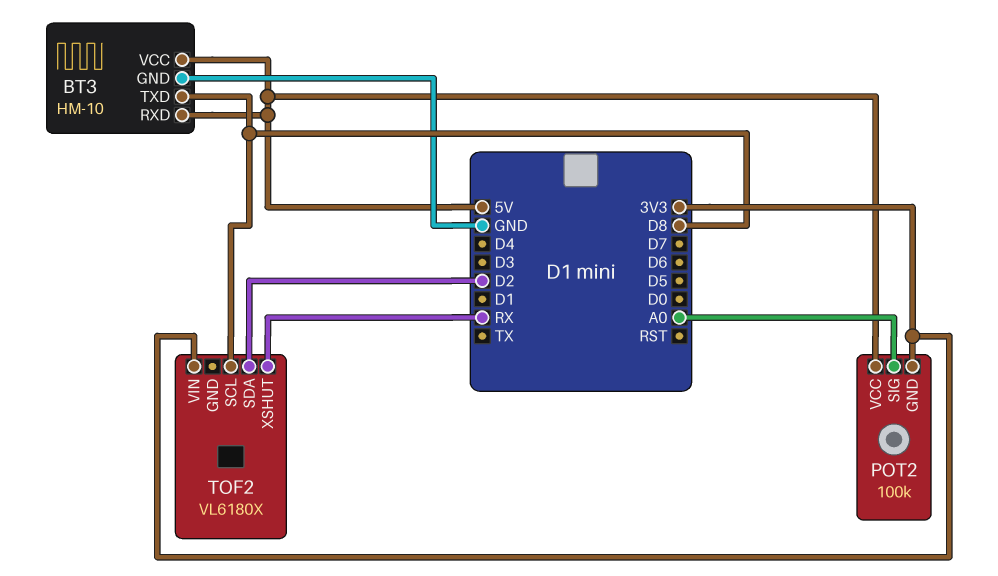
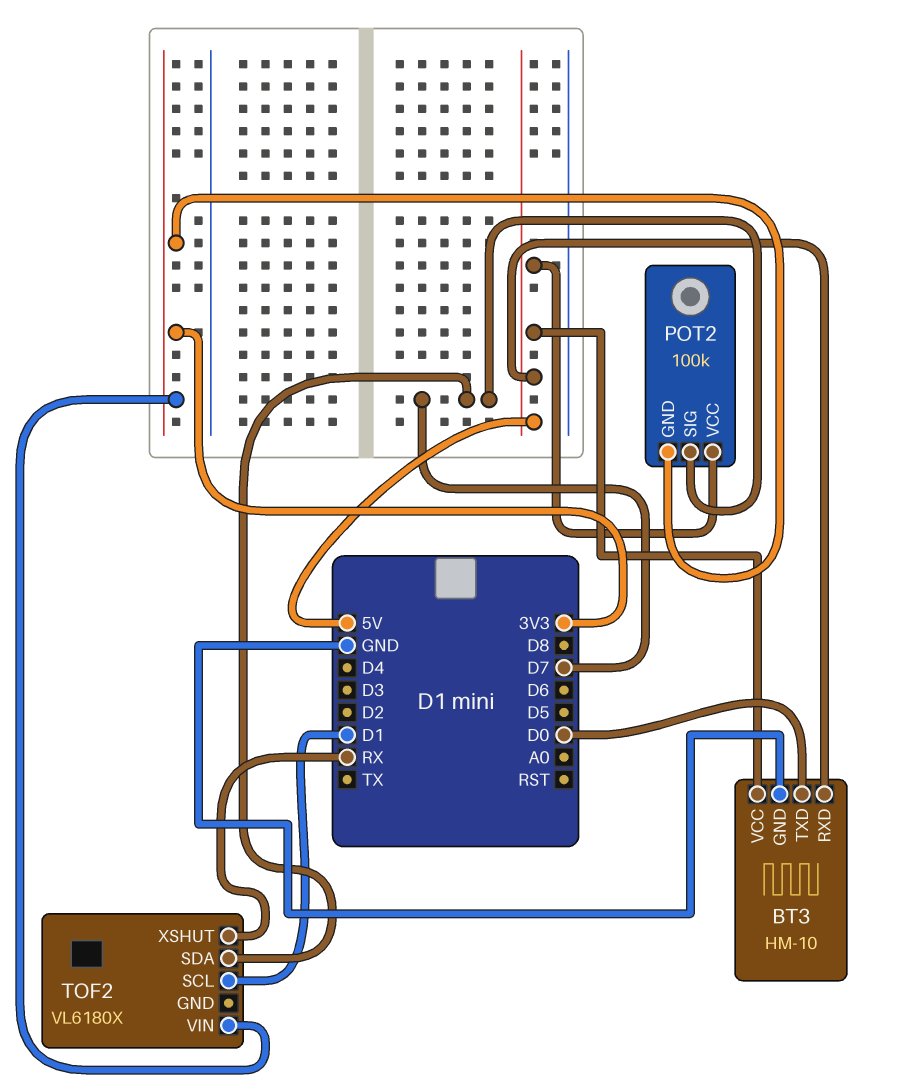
BT3 pin TXD: D8 -> D0
POT2 pin SIG: A0 -> D7
TOF2 pin SCL: D8 -> D1
TOF2 pin SDA: D2 -> D7

